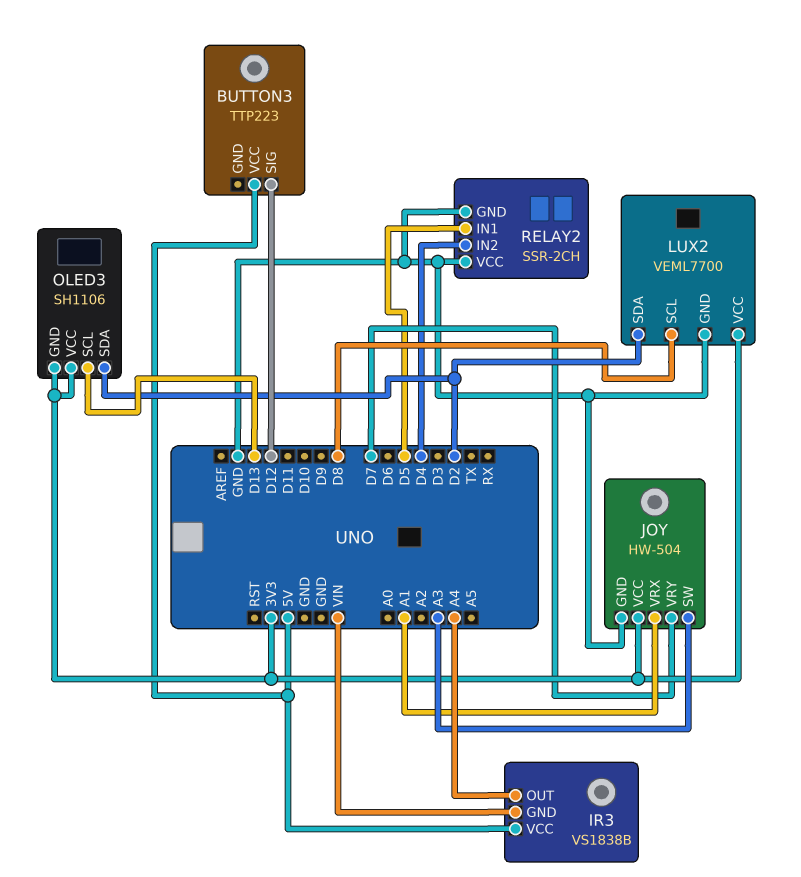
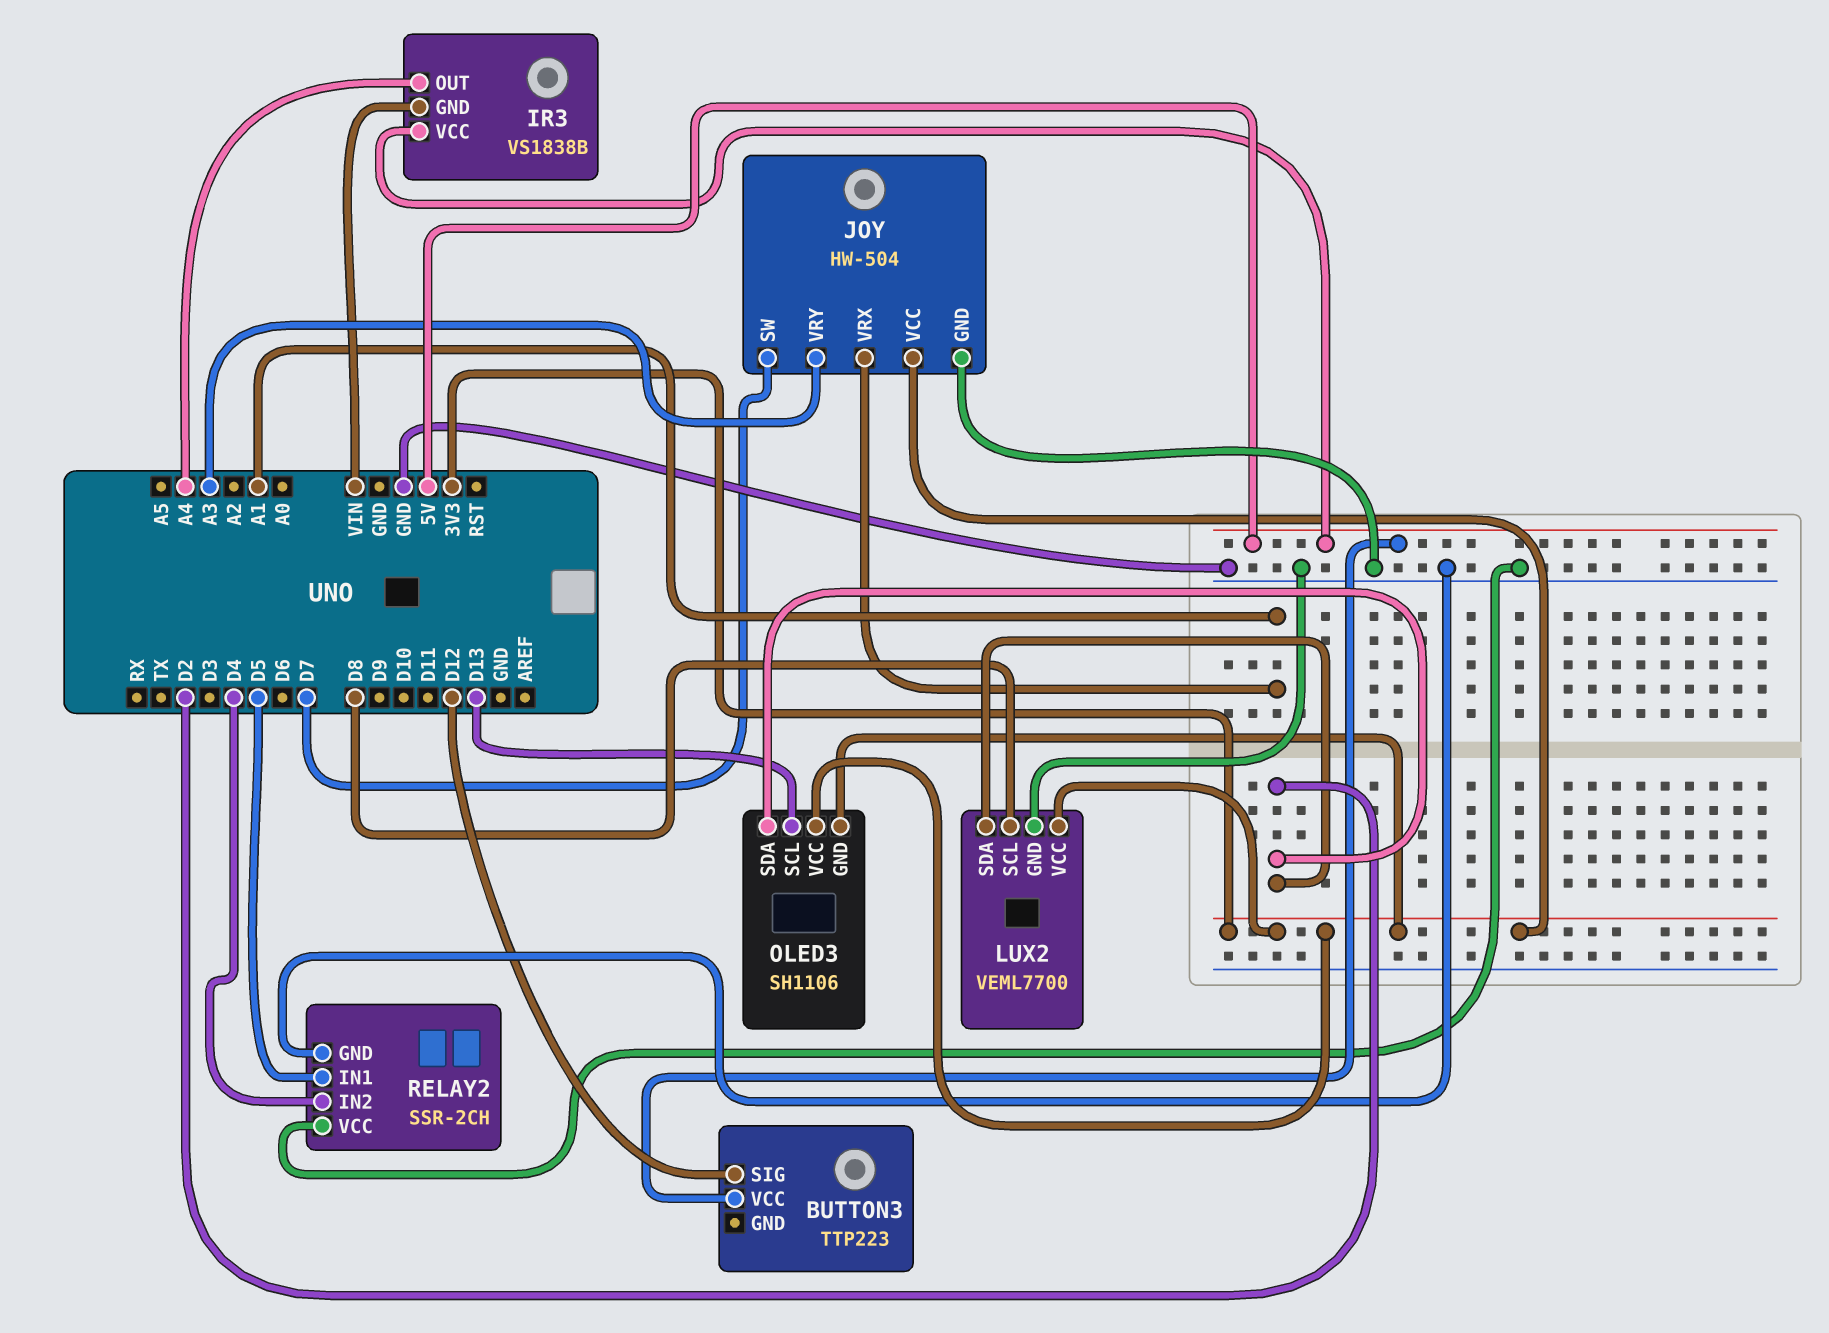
JOY pin SW: A3 -> D7
JOY pin VRY: D7 -> A3

